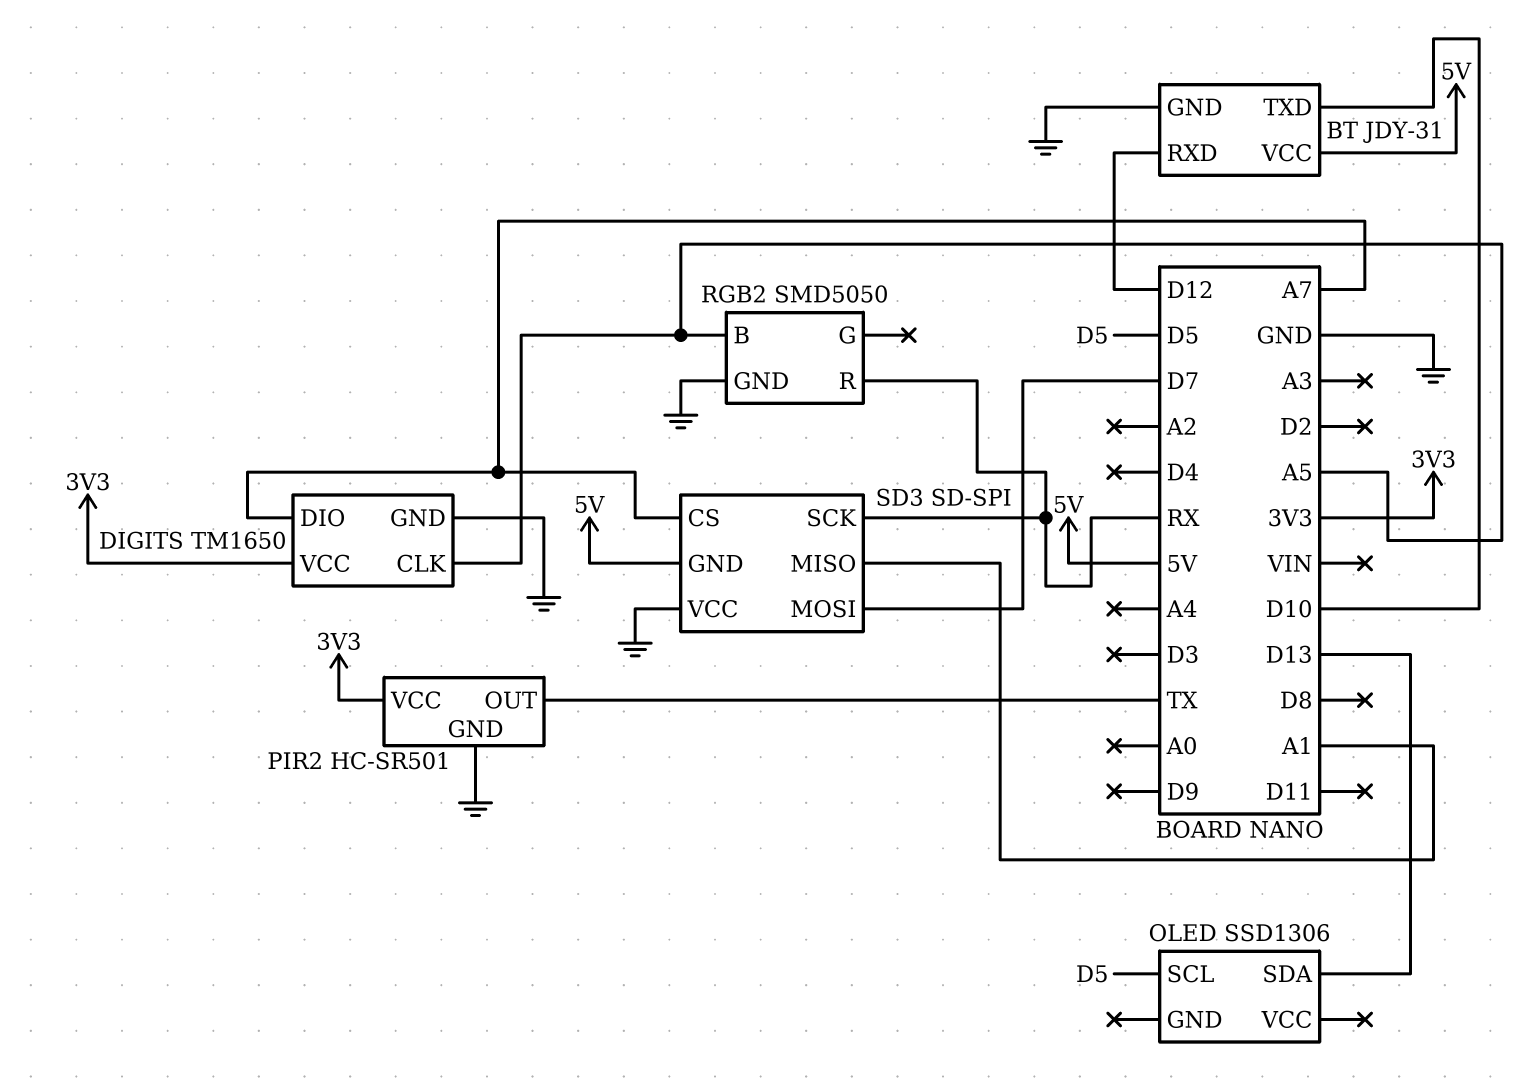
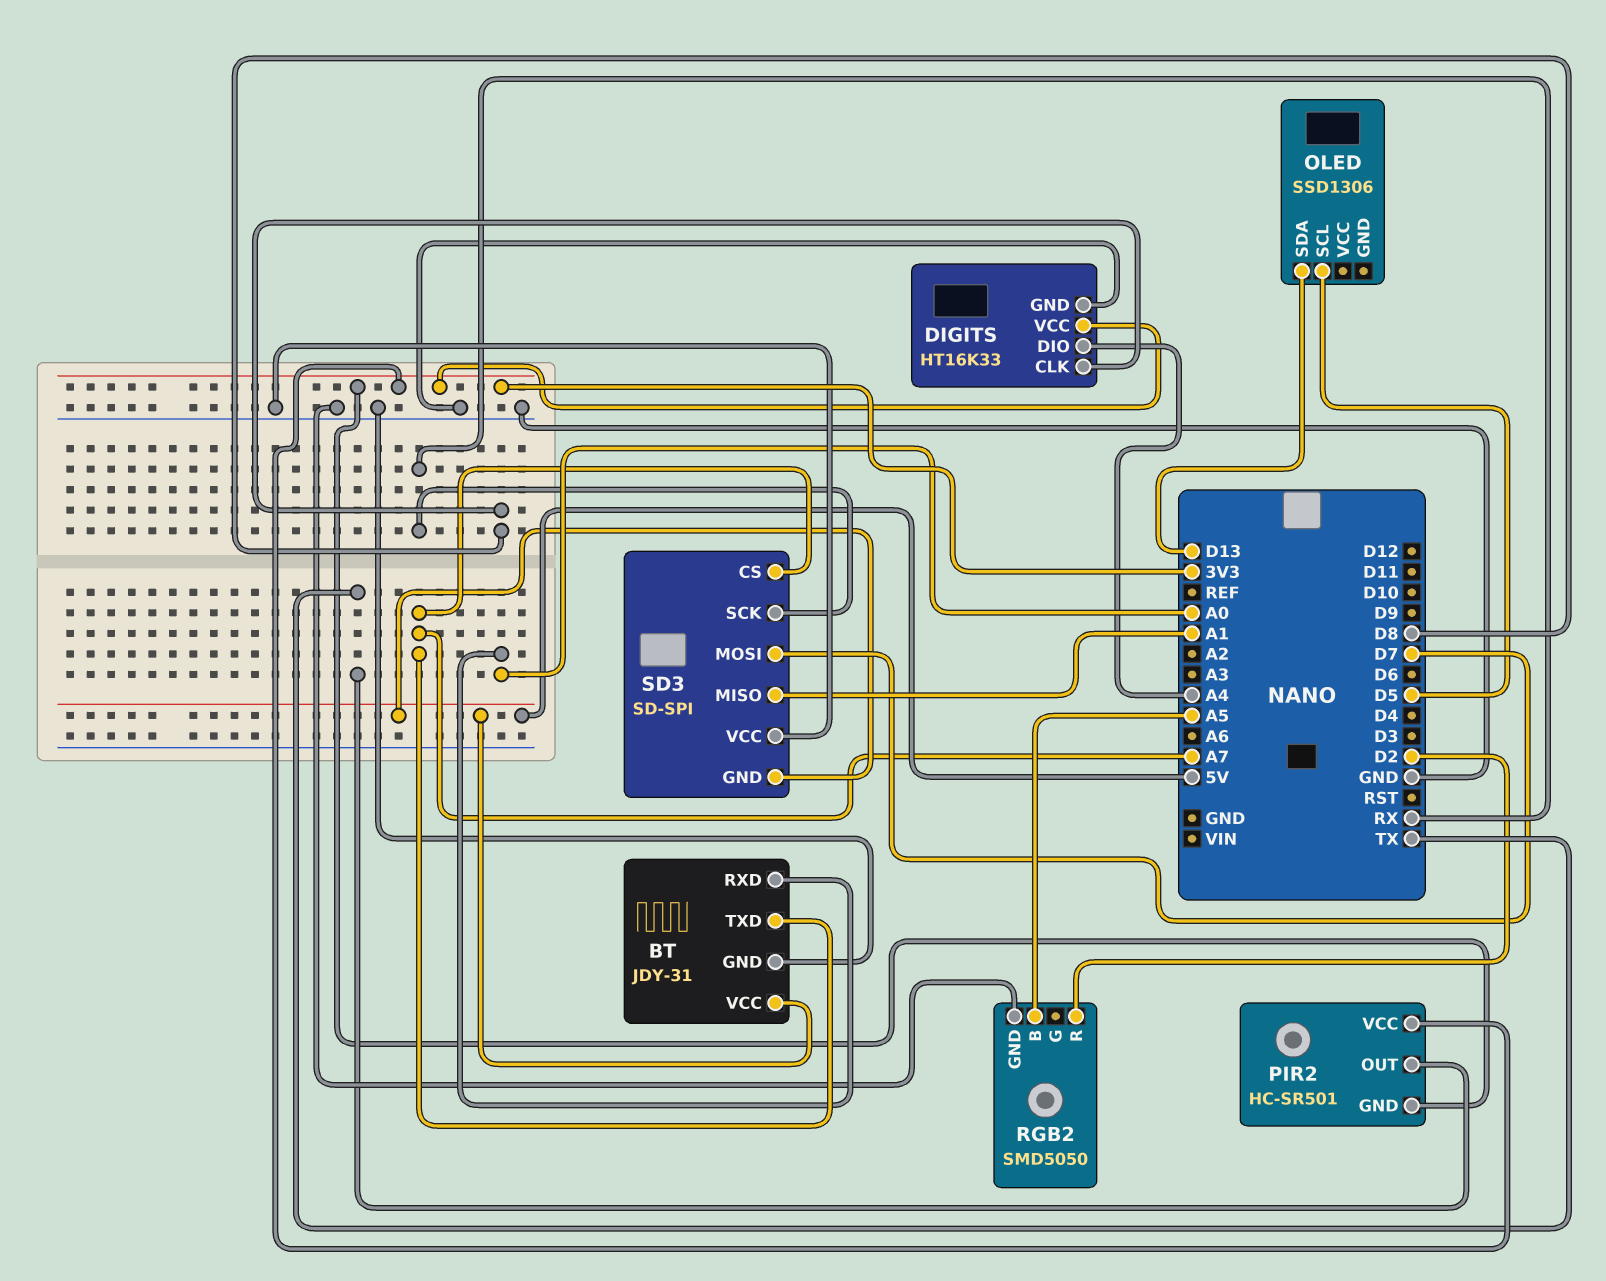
BT pin RXD: D12 -> A0
BT pin TXD: D10 -> A7
DIGITS: TM1650 -> HT16K33
DIGITS pin CLK: A5 -> D8
DIGITS pin DIO: A7 -> A4
PIR2 pin GND: GND -> 3V3
RGB2 pin R: RX -> D2

